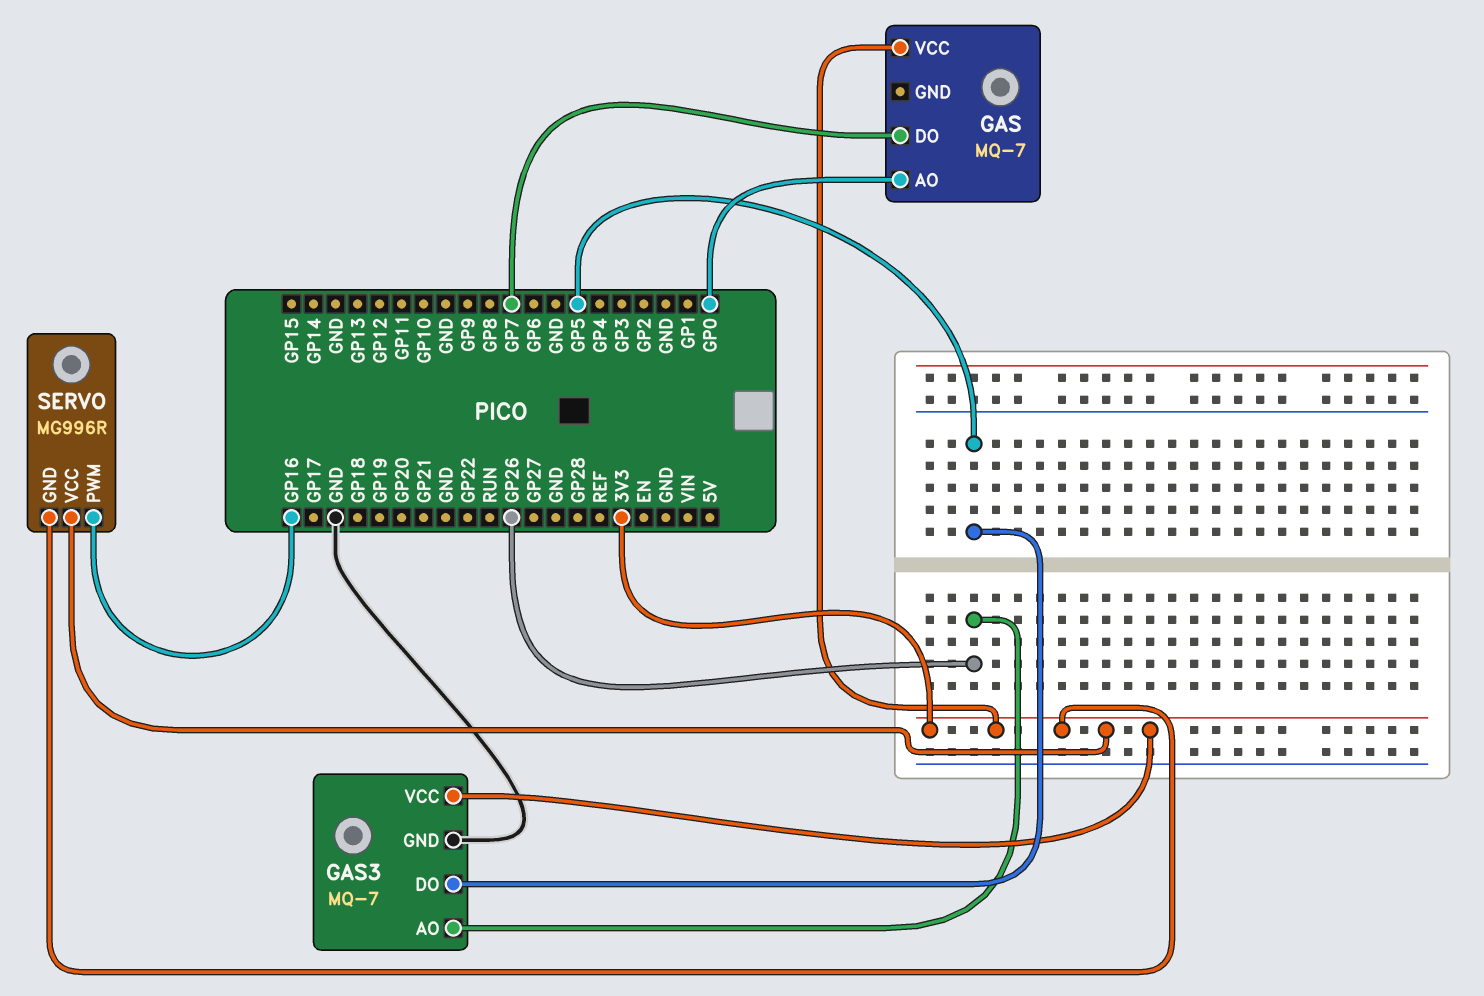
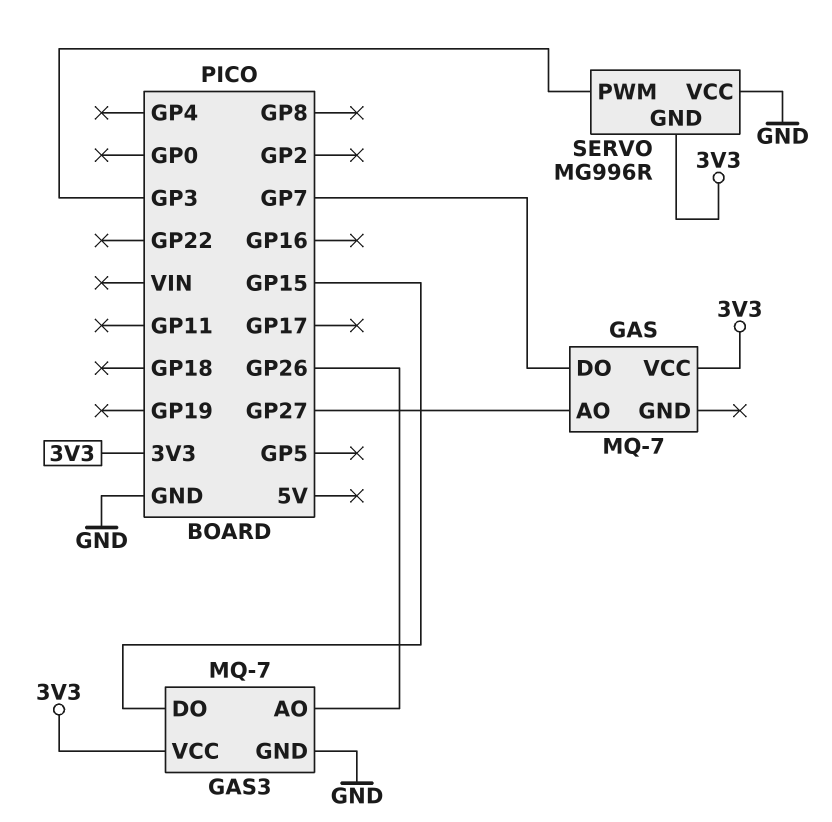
GAS pin AO: GP0 -> GP27
GAS3 pin DO: GP5 -> GP15
SERVO pin PWM: GP16 -> GP3
SERVO pin VCC: 3V3 -> GND

